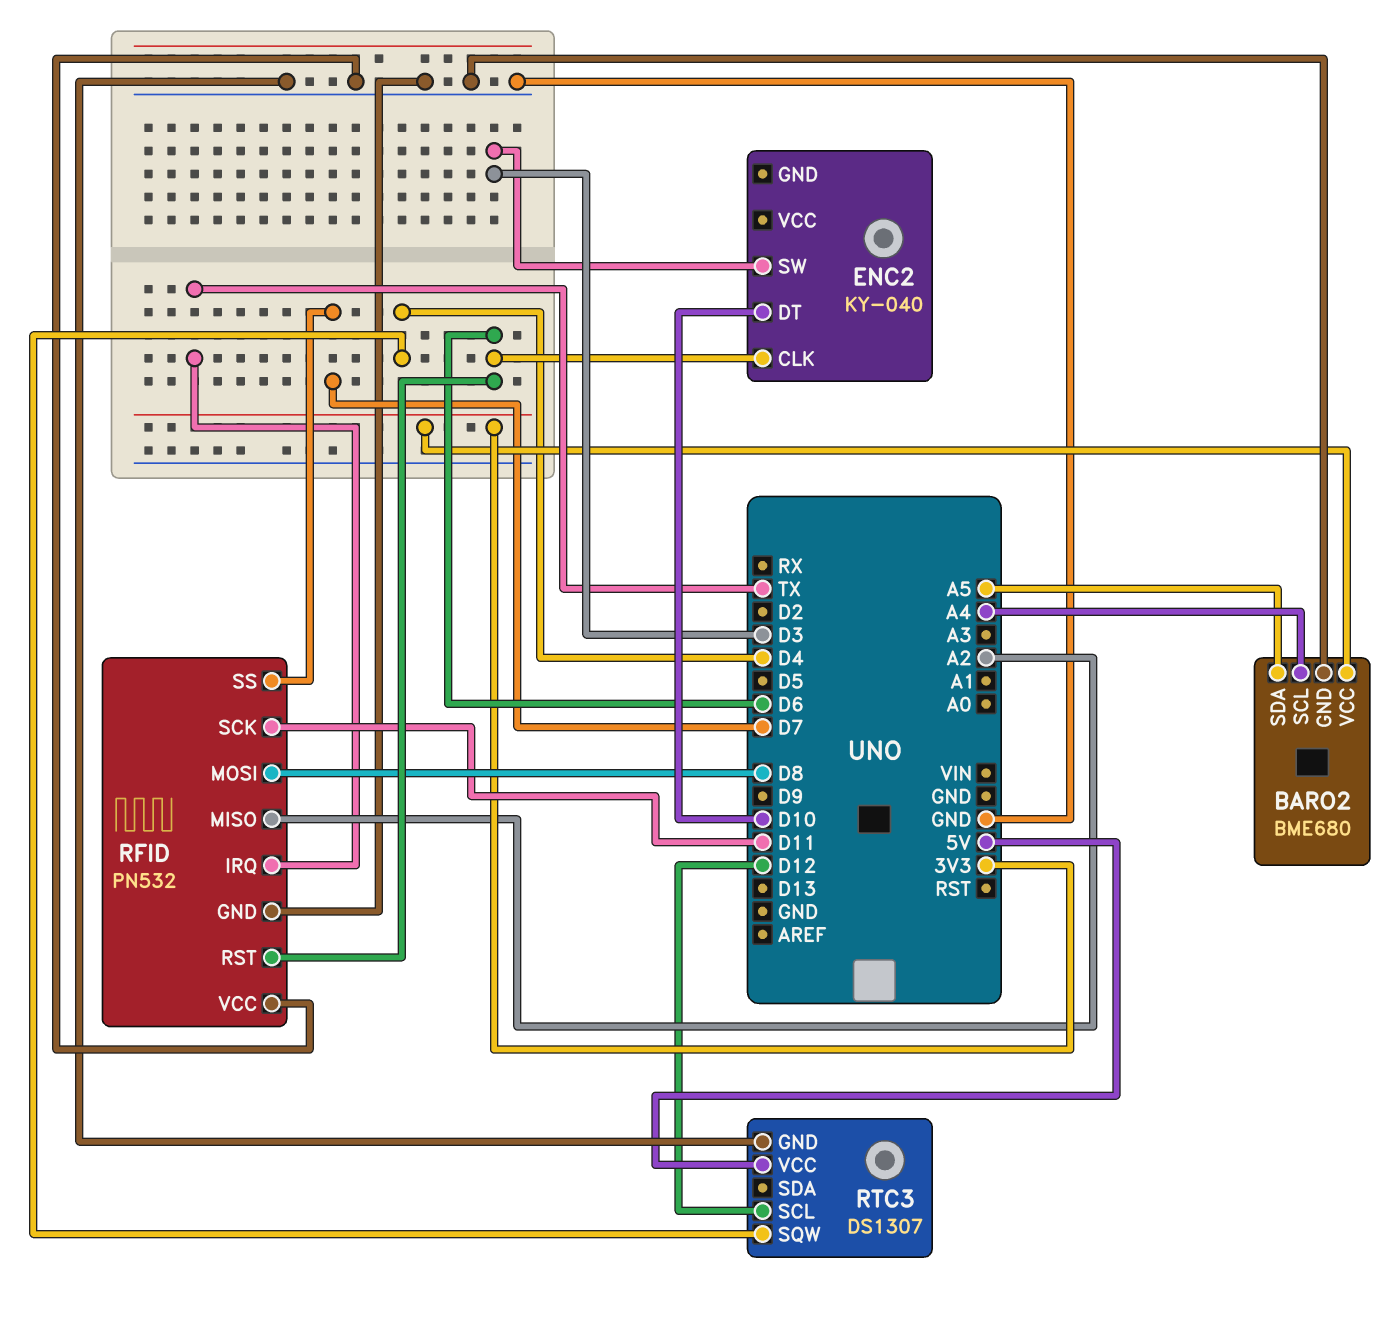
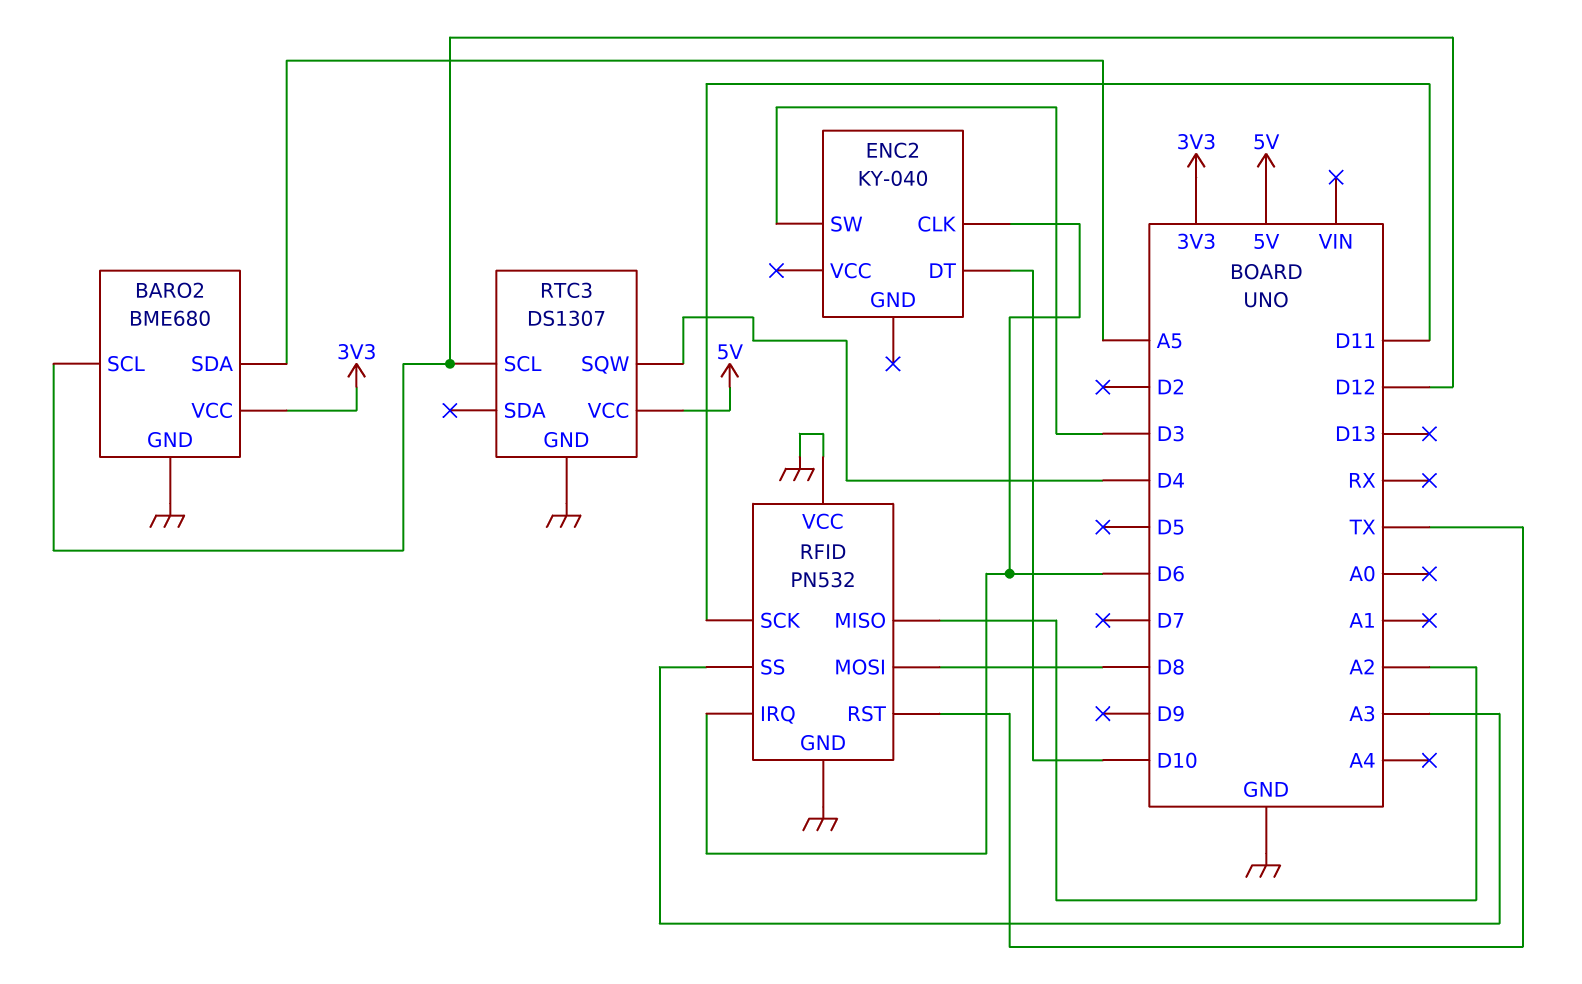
BARO2 pin SCL: A4 -> D12
RFID pin IRQ: TX -> D6
RFID pin RST: D6 -> TX
RFID pin SS: D7 -> A3

